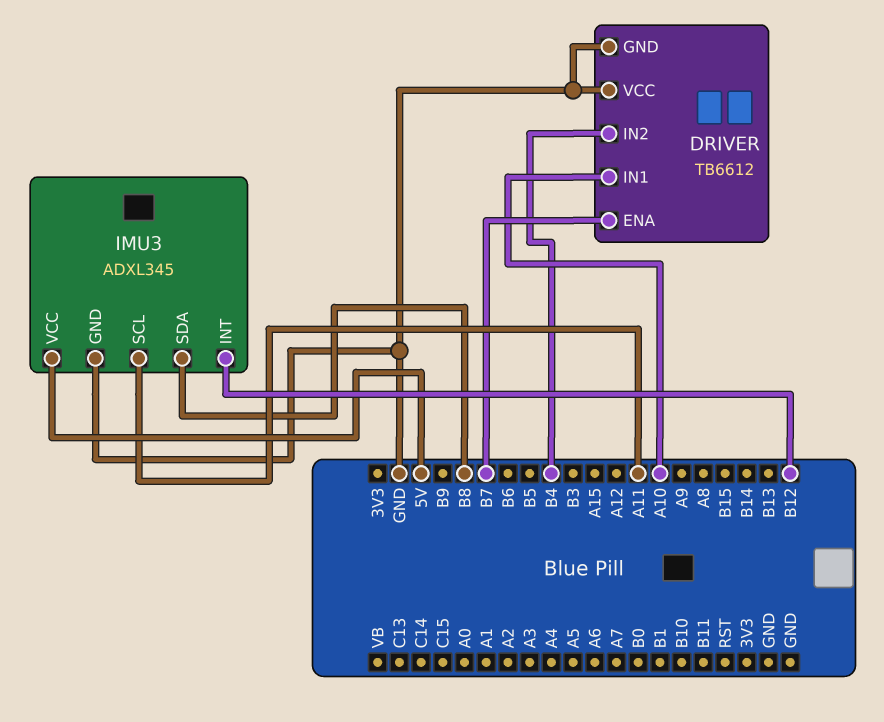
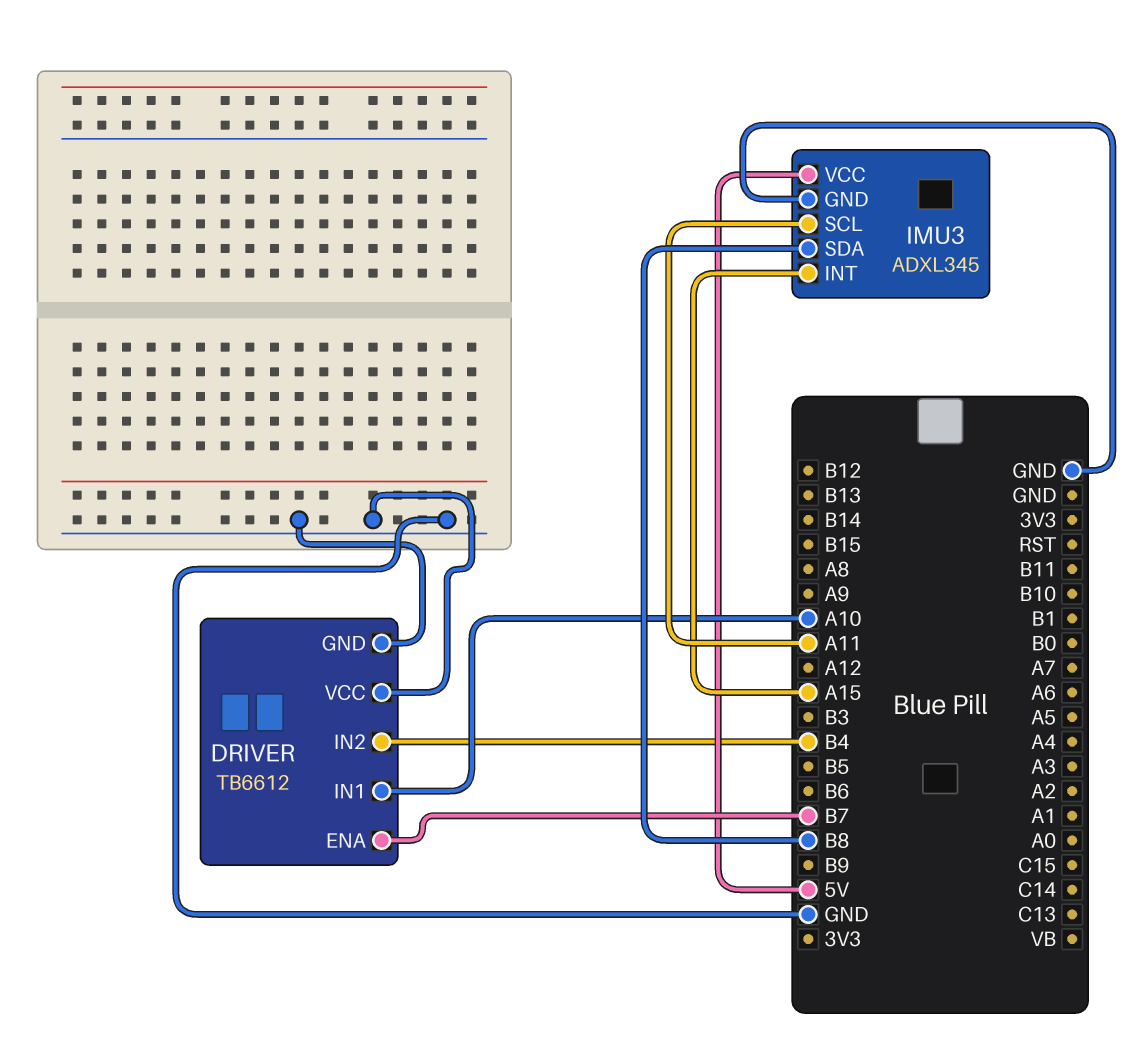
IMU3 pin INT: B12 -> A15

